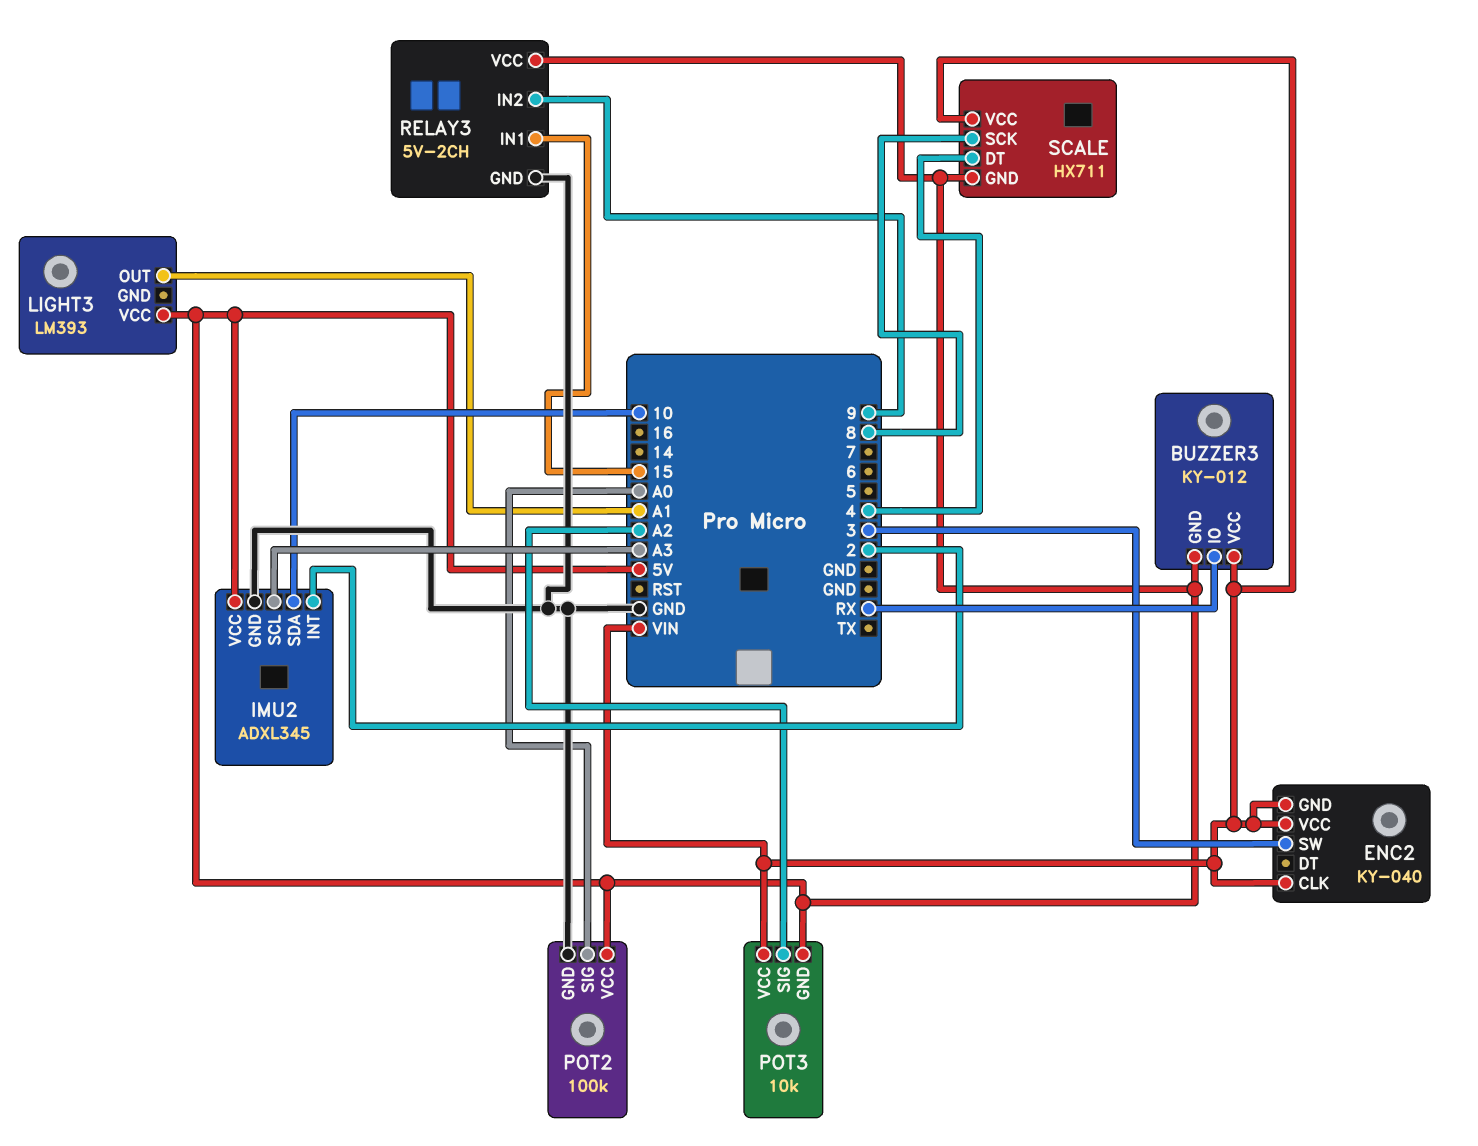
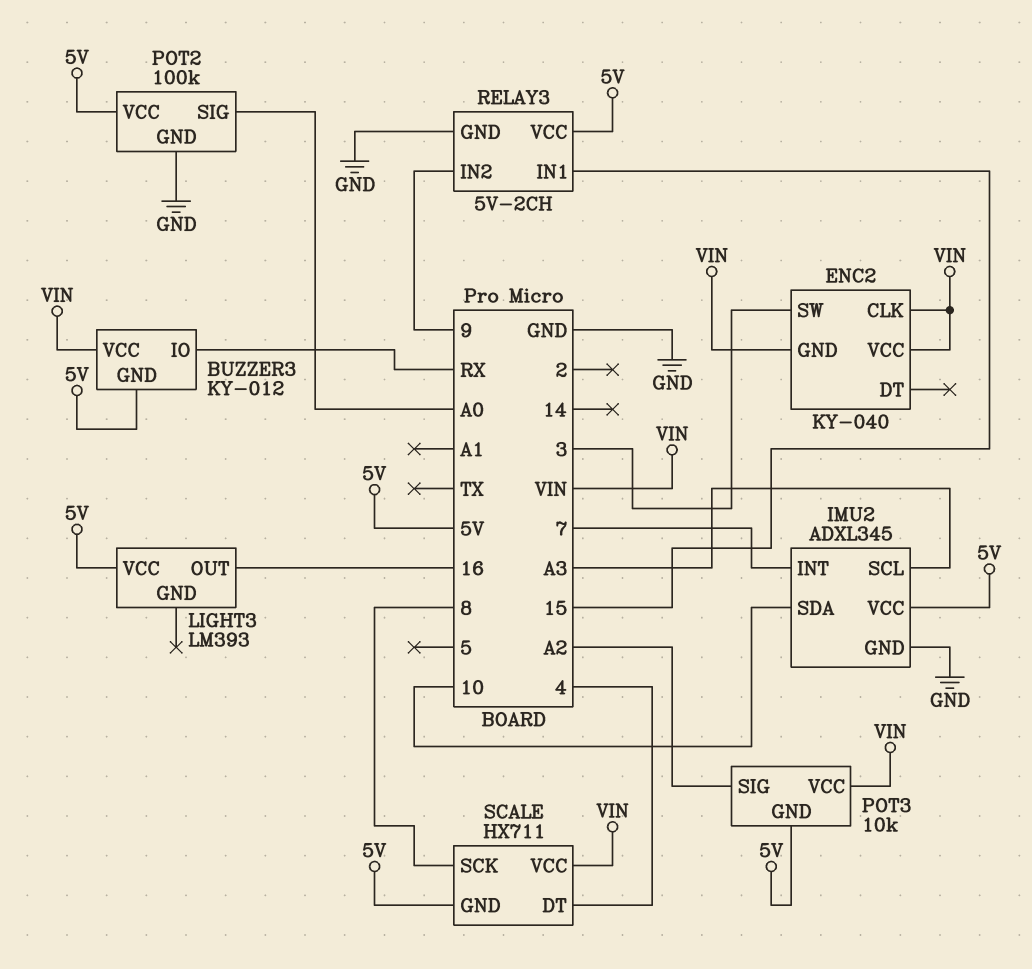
IMU2 pin INT: 2 -> 7
LIGHT3 pin OUT: A1 -> 16

